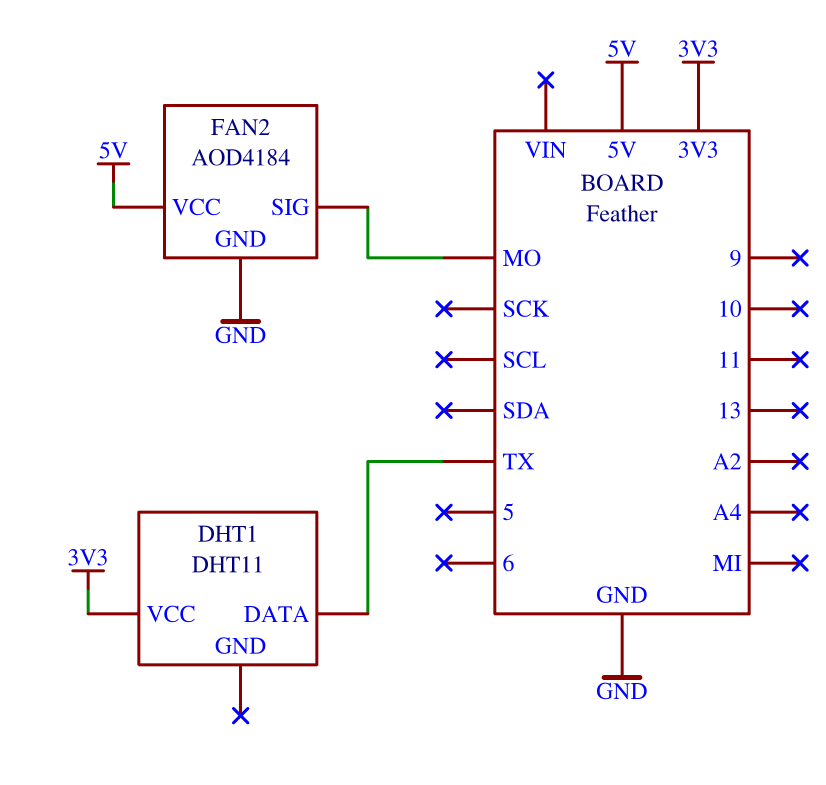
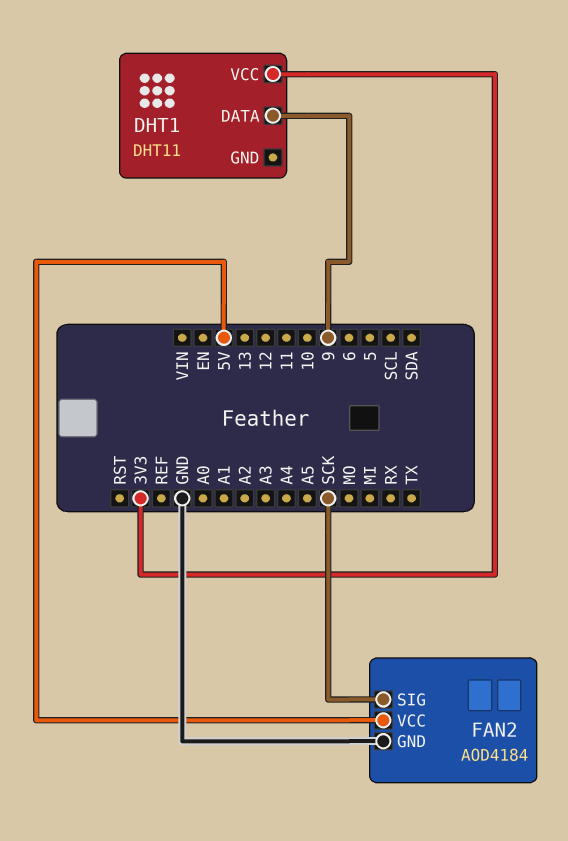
DHT1 pin DATA: TX -> 9
FAN2 pin SIG: MO -> SCK

